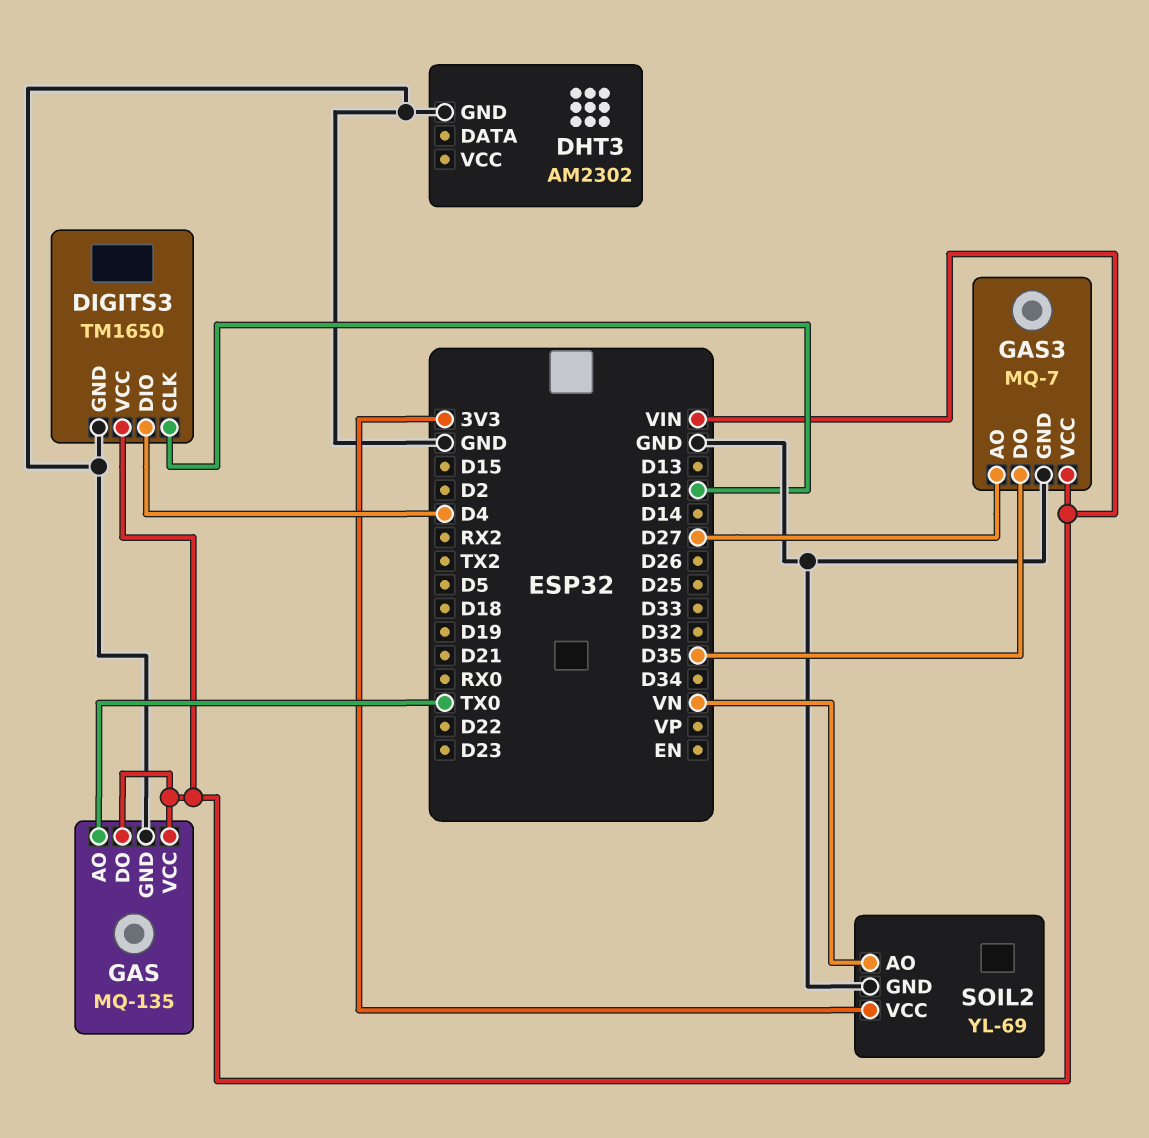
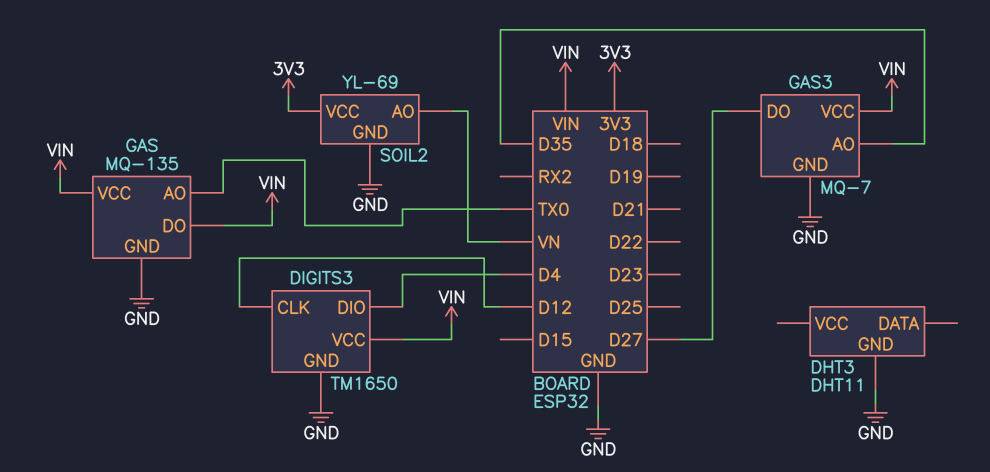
DHT3: AM2302 -> DHT11
GAS3 pin AO: D27 -> D35
GAS3 pin DO: D35 -> D27

